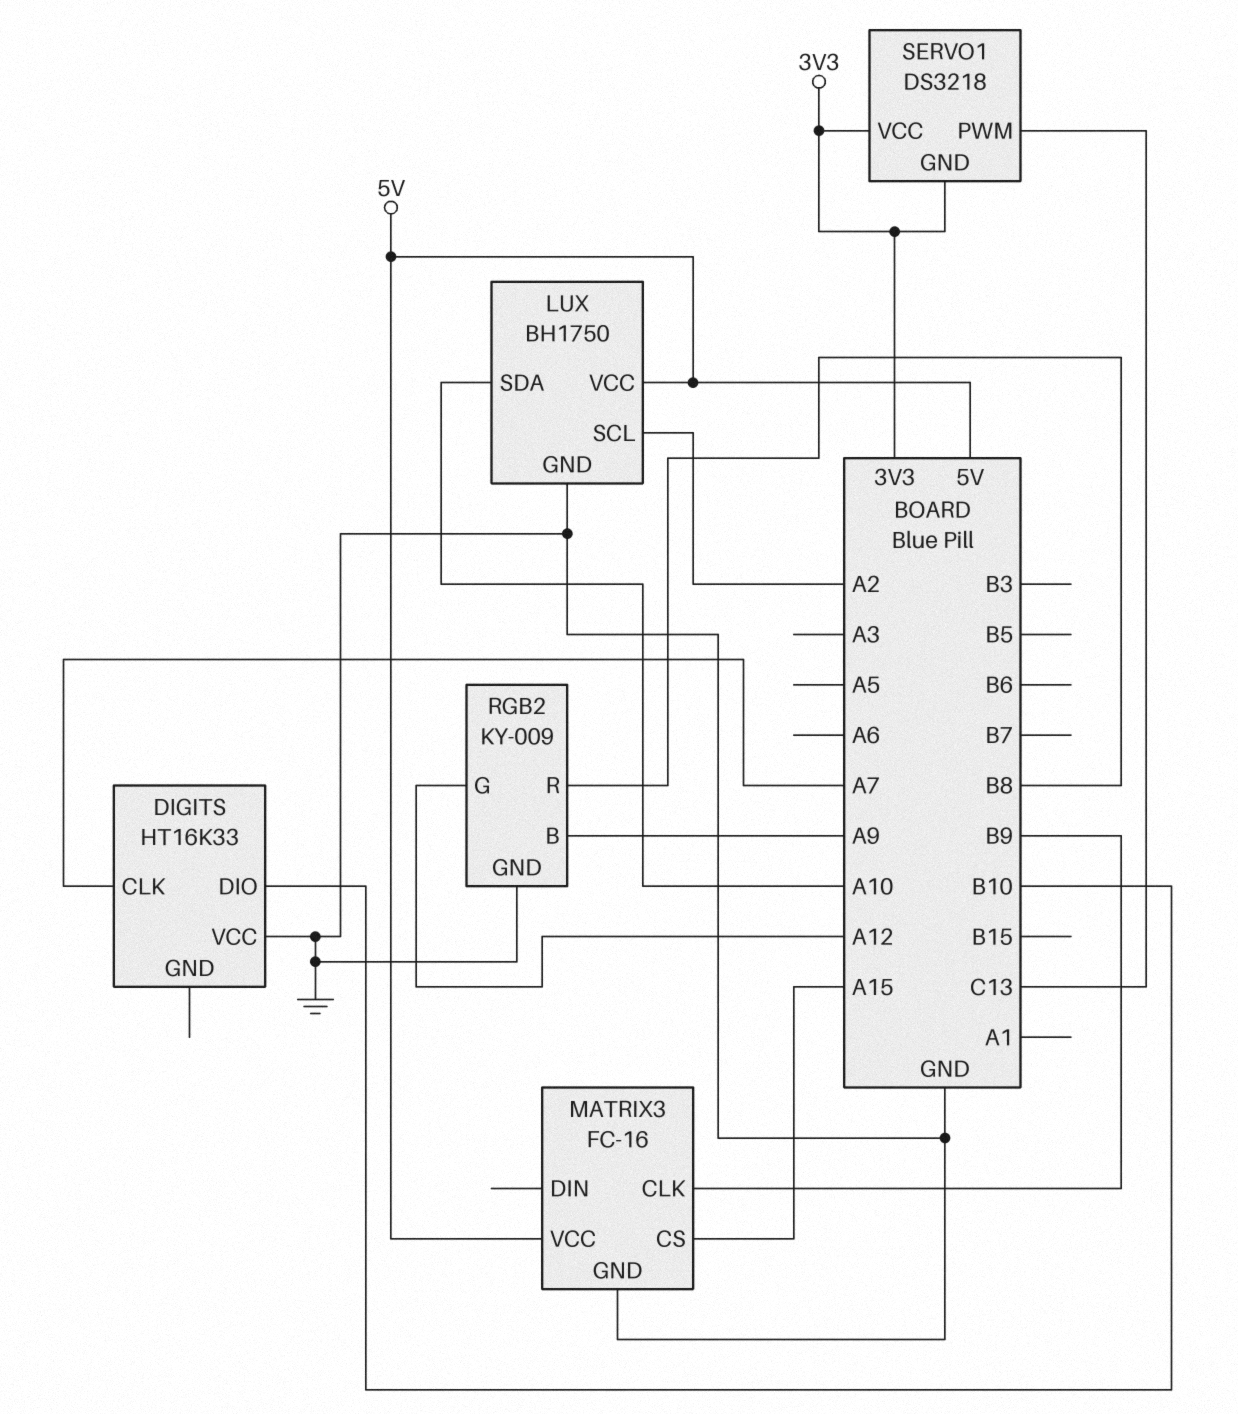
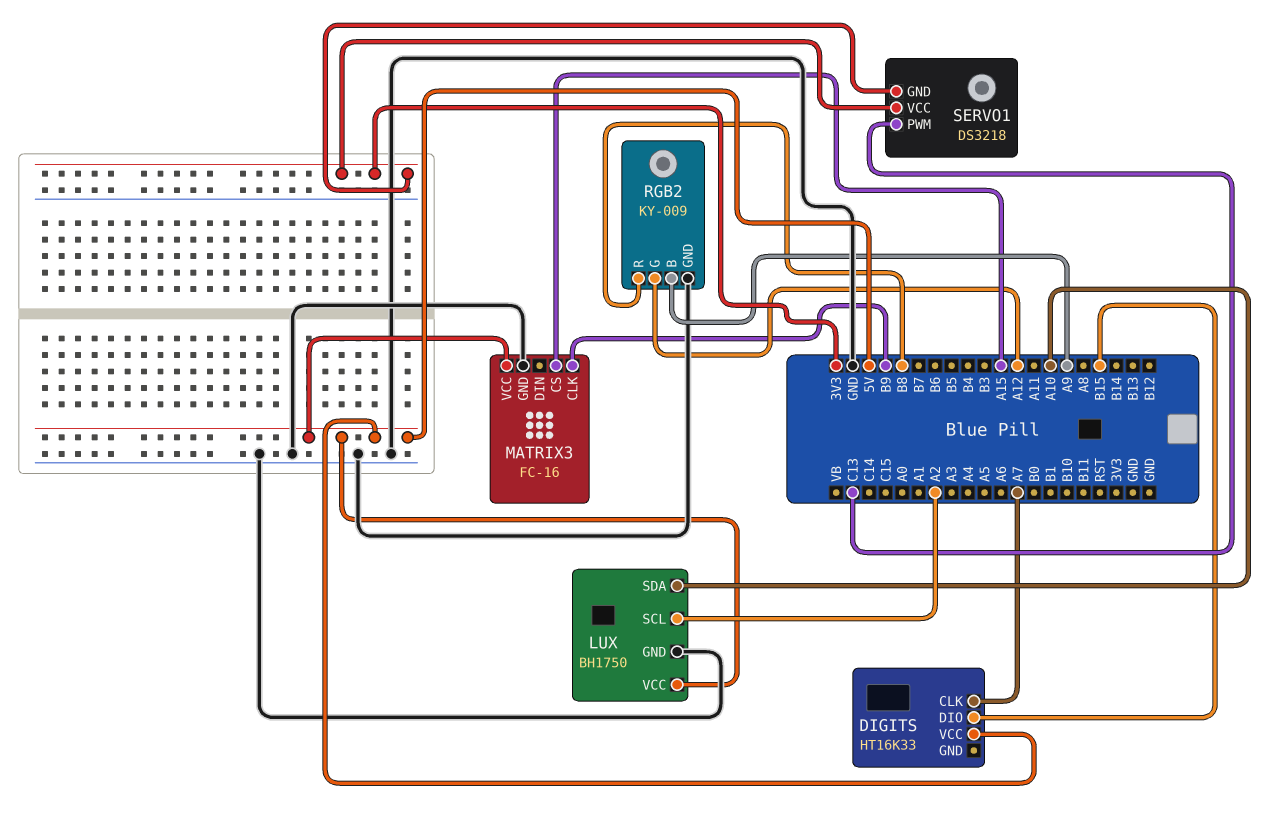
DIGITS pin DIO: B10 -> B15
DIGITS pin VCC: GND -> 5V

